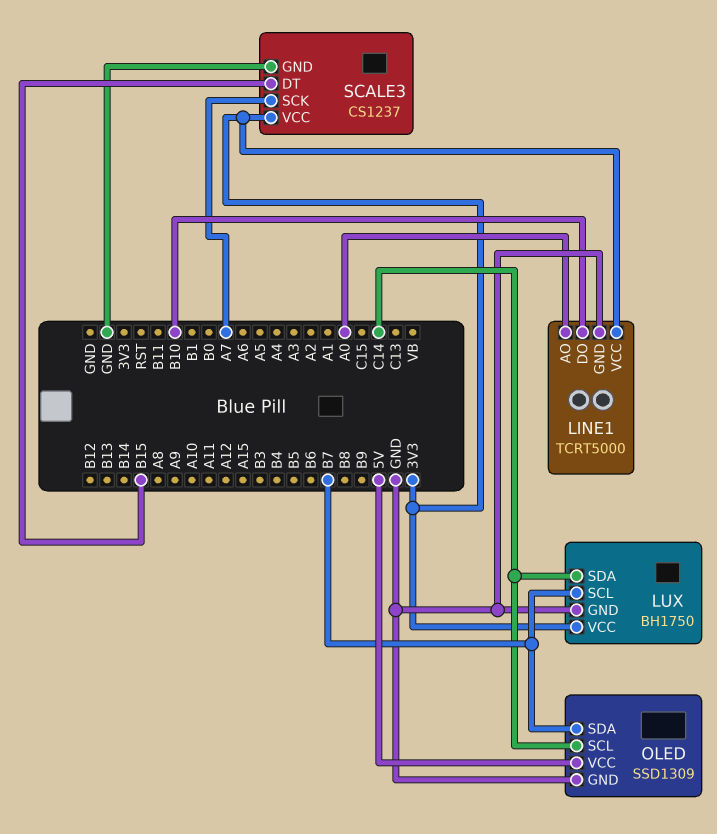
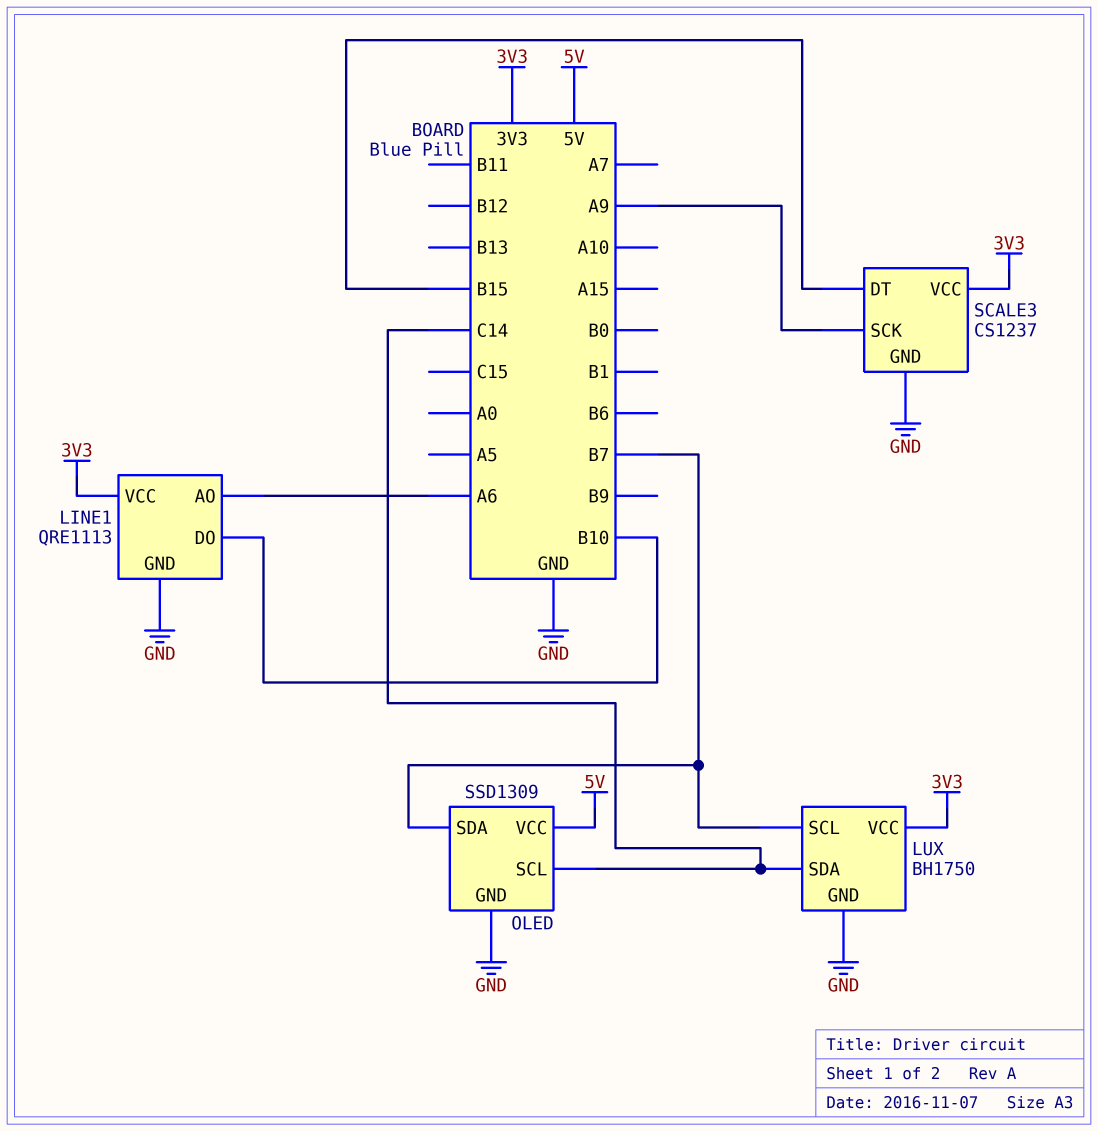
LINE1: TCRT5000 -> QRE1113
LINE1 pin AO: A0 -> A6
SCALE3 pin SCK: A7 -> A9

